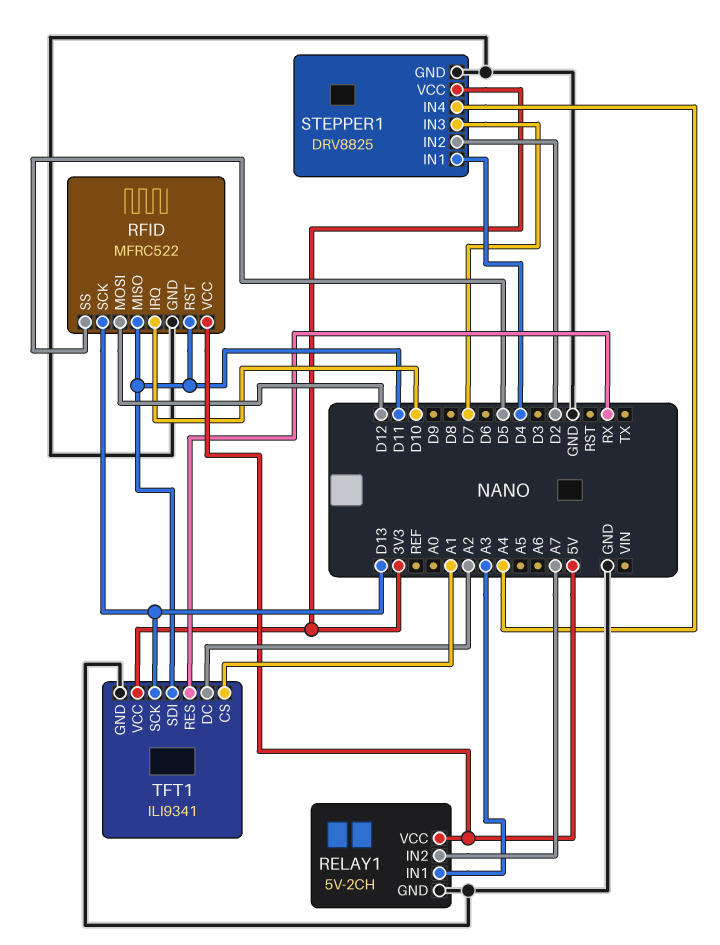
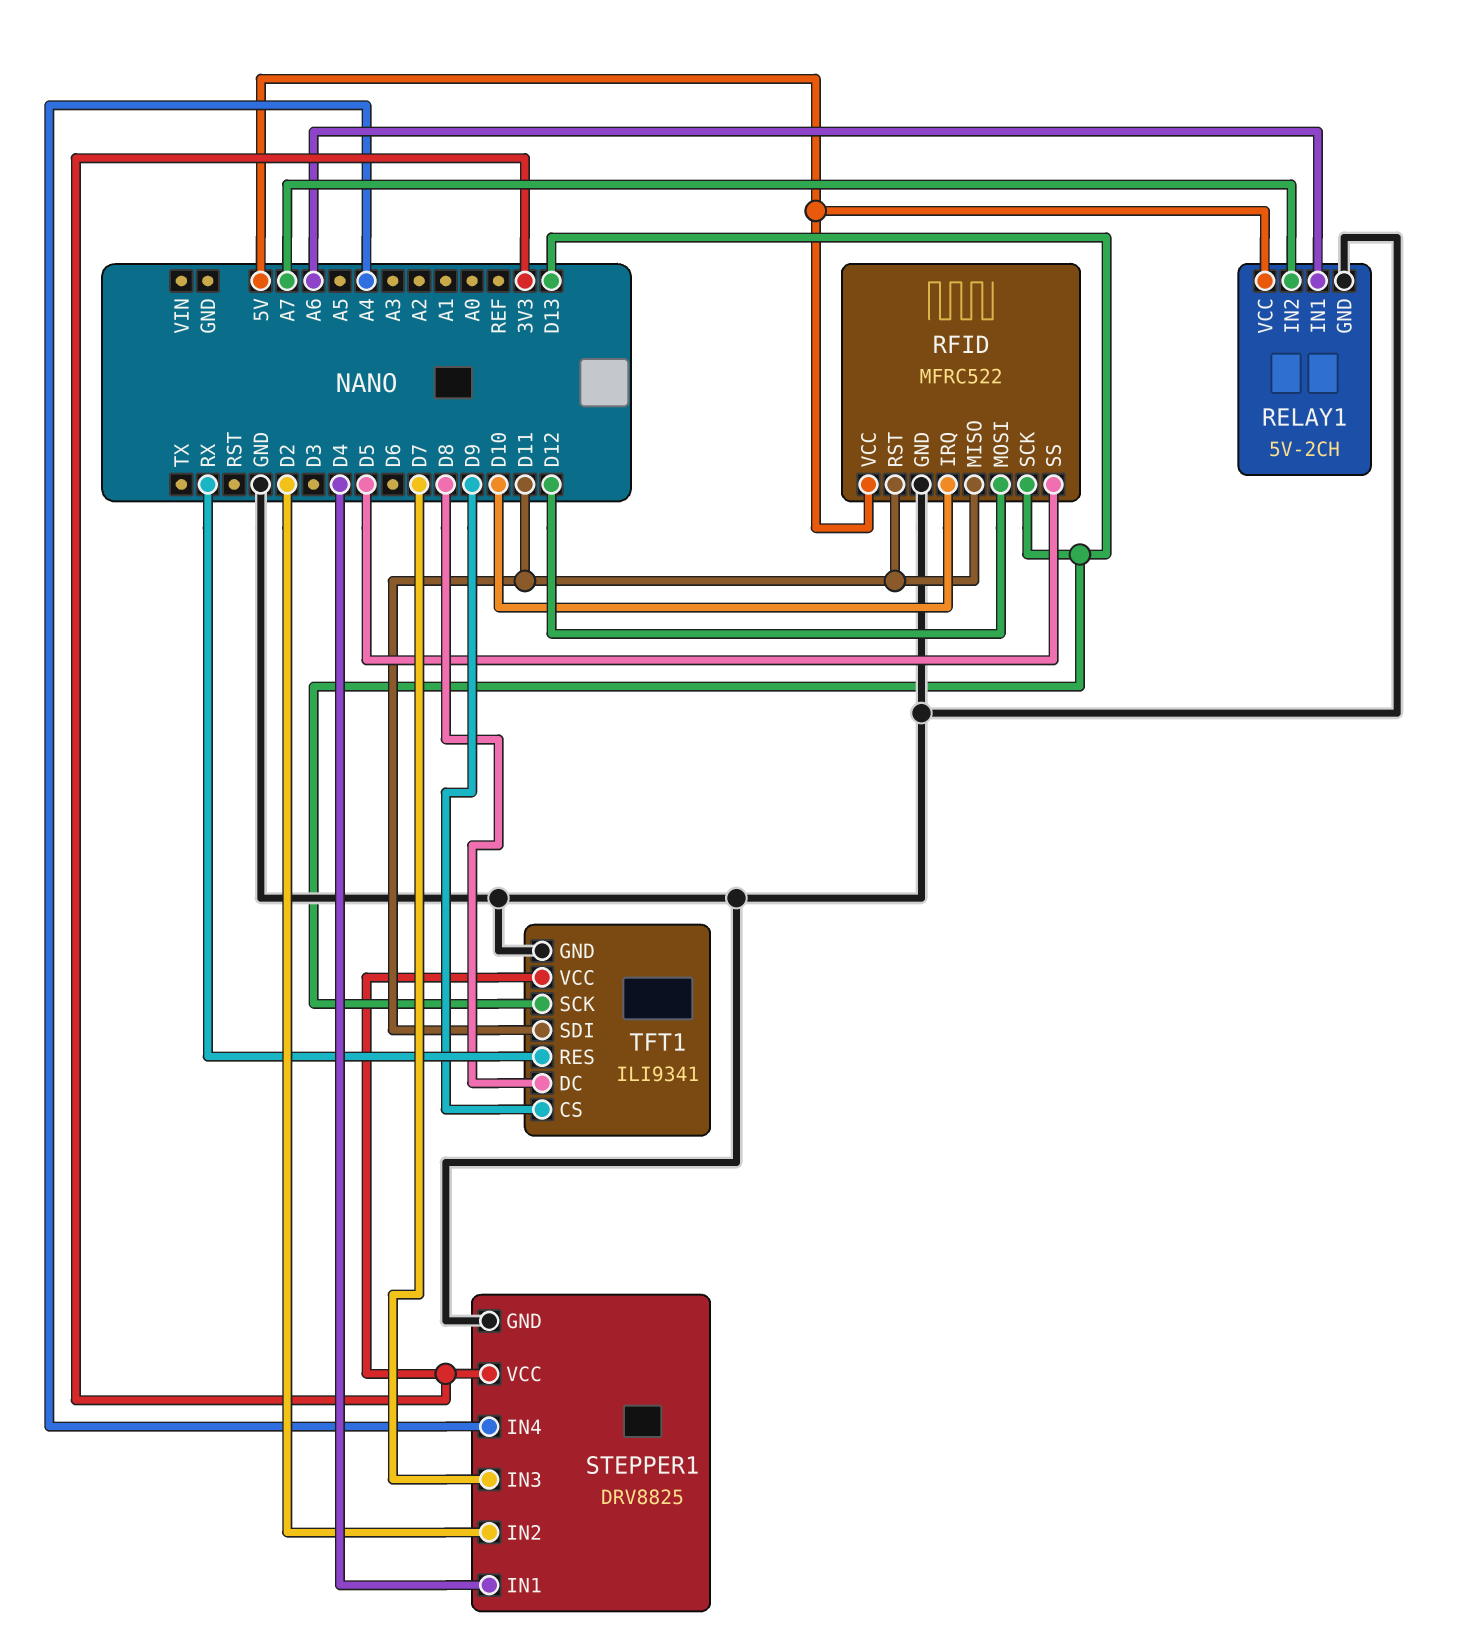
RELAY1 pin IN1: A3 -> A6
TFT1 pin CS: A1 -> D9
TFT1 pin DC: A2 -> D8

